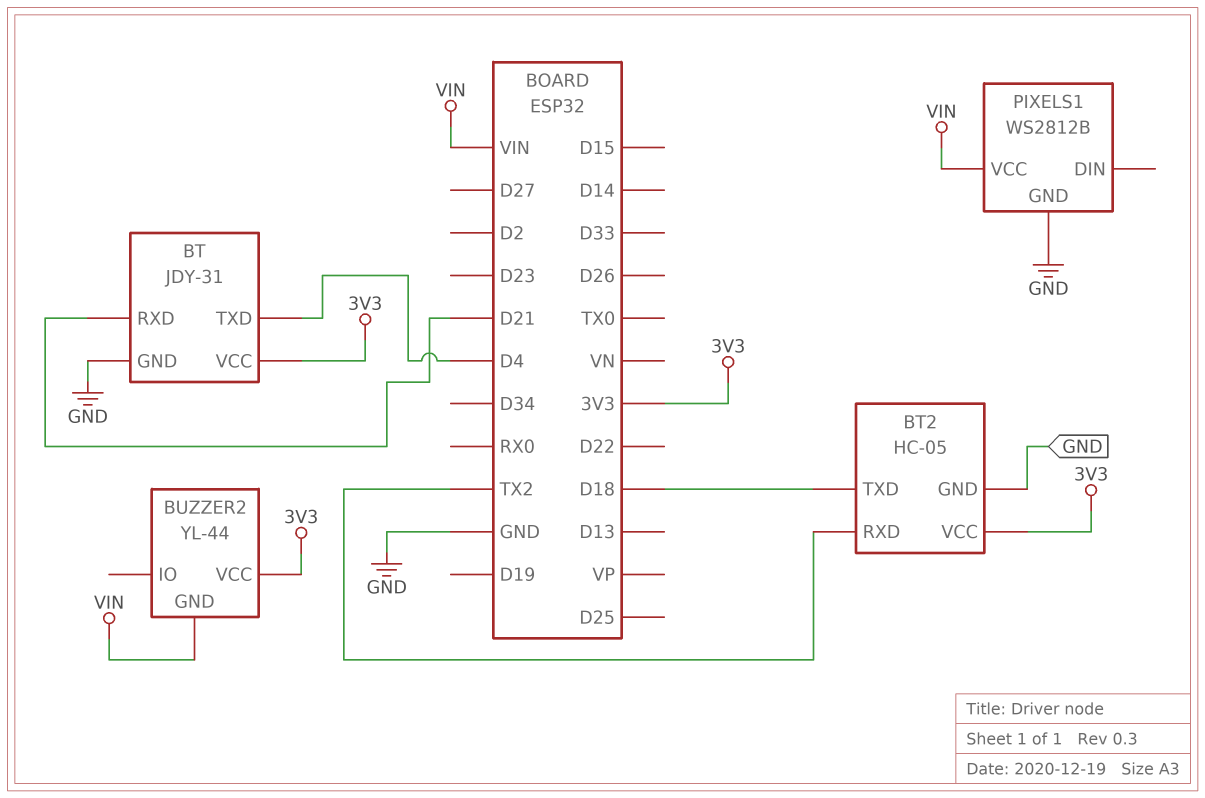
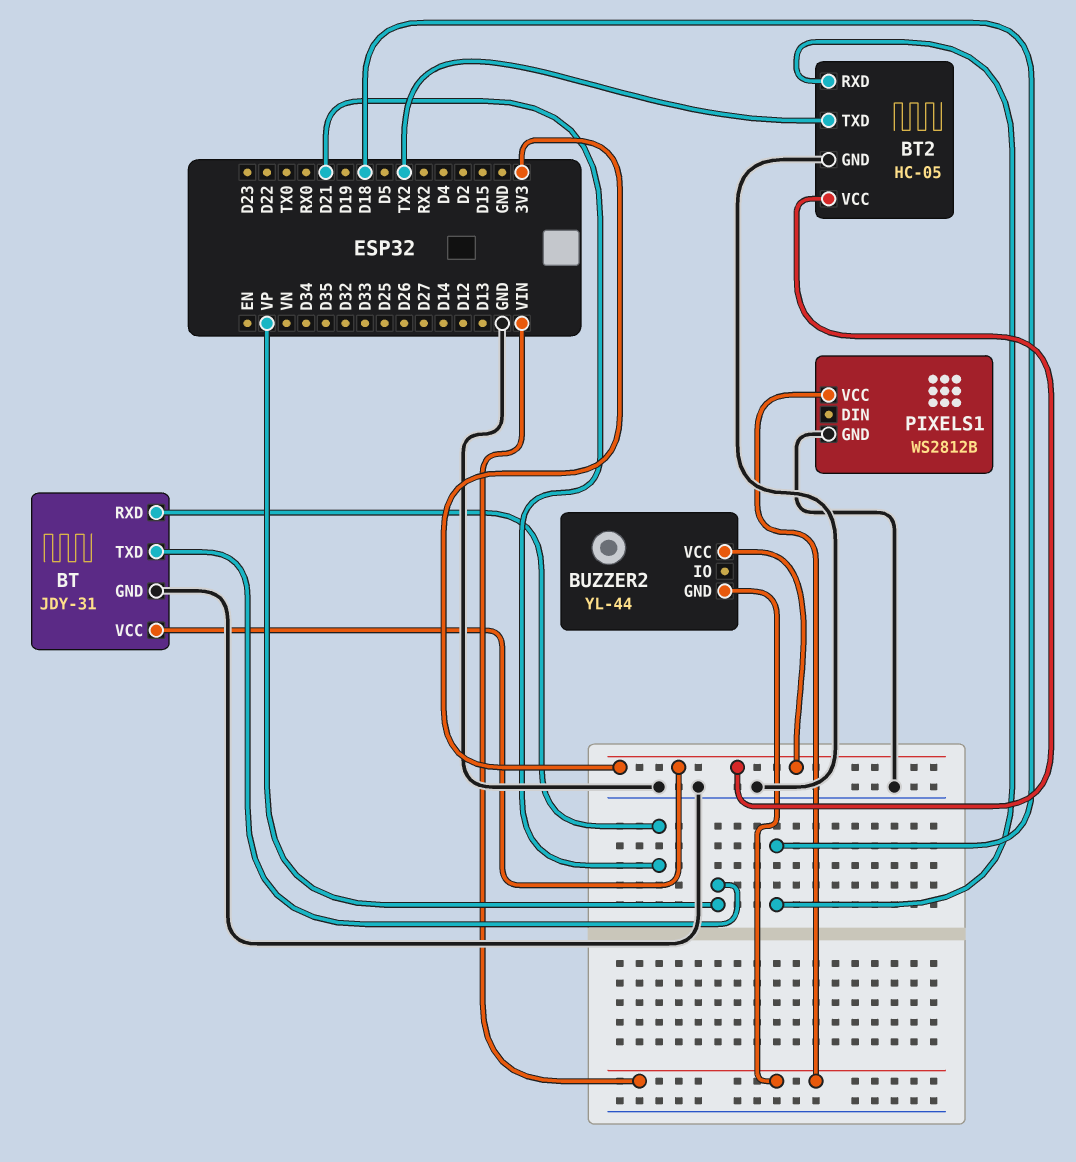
BT pin TXD: D4 -> VP
BT2 pin RXD: TX2 -> D18
BT2 pin TXD: D18 -> TX2

